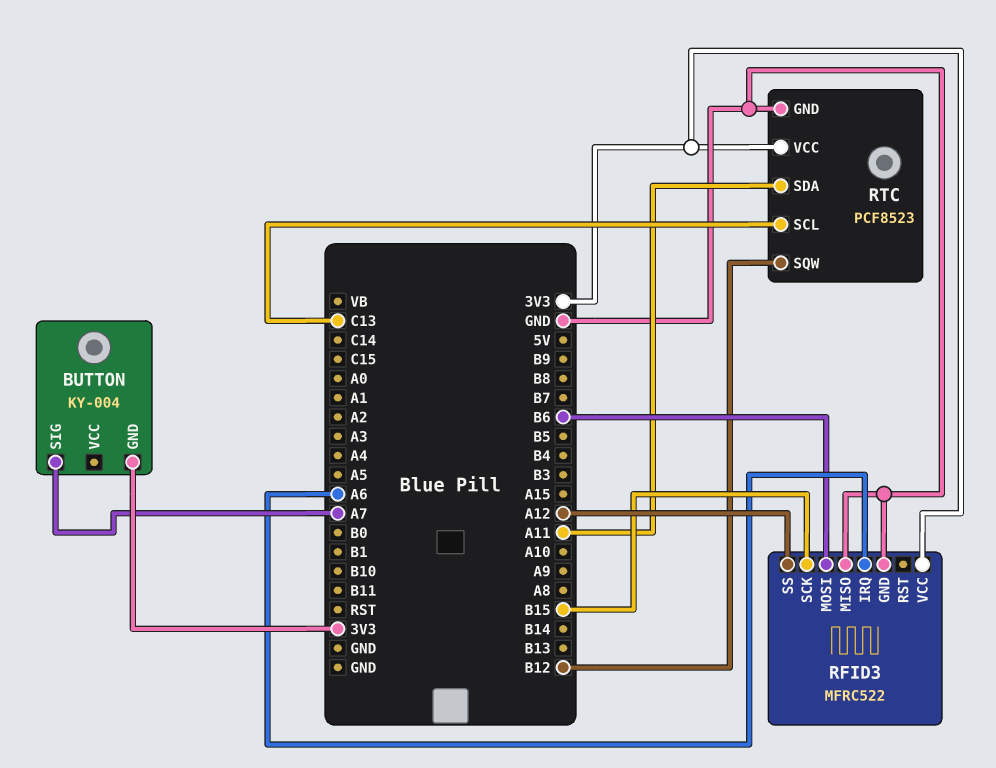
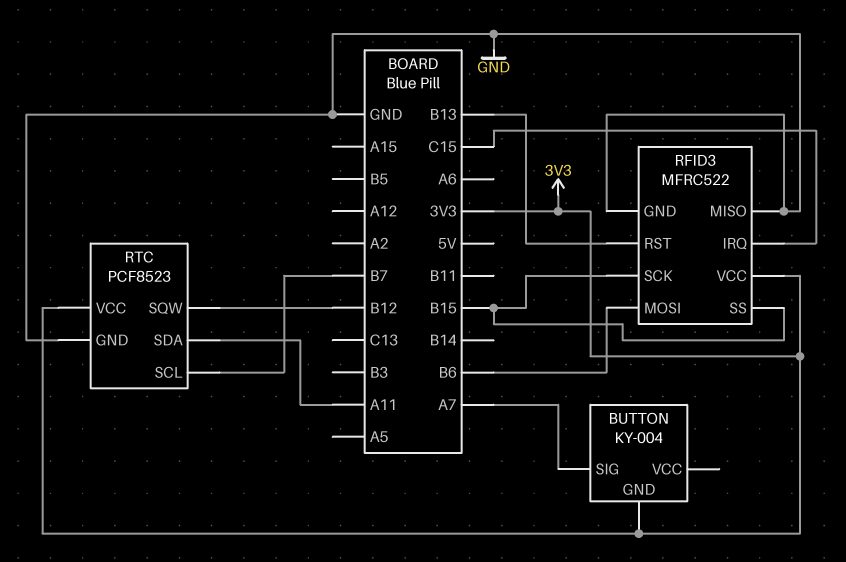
RFID3 pin IRQ: A6 -> C15
RFID3 pin RST: none -> B13
RFID3 pin SS: A12 -> B15
RTC pin SCL: C13 -> B7

